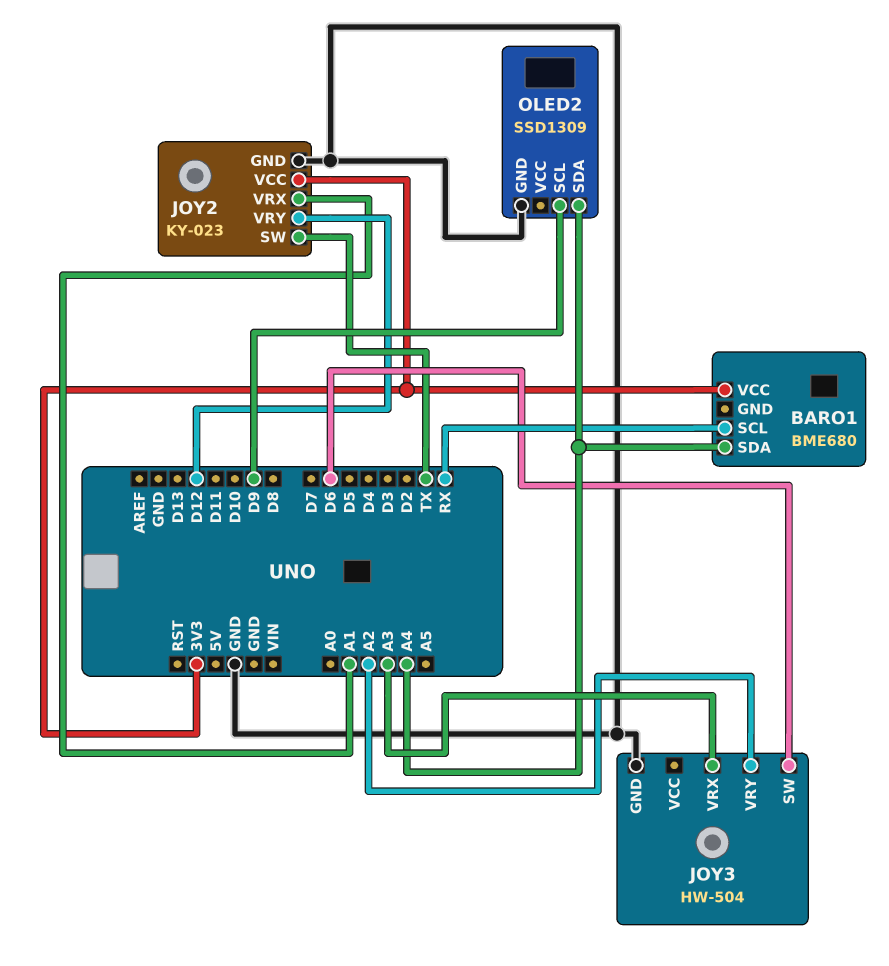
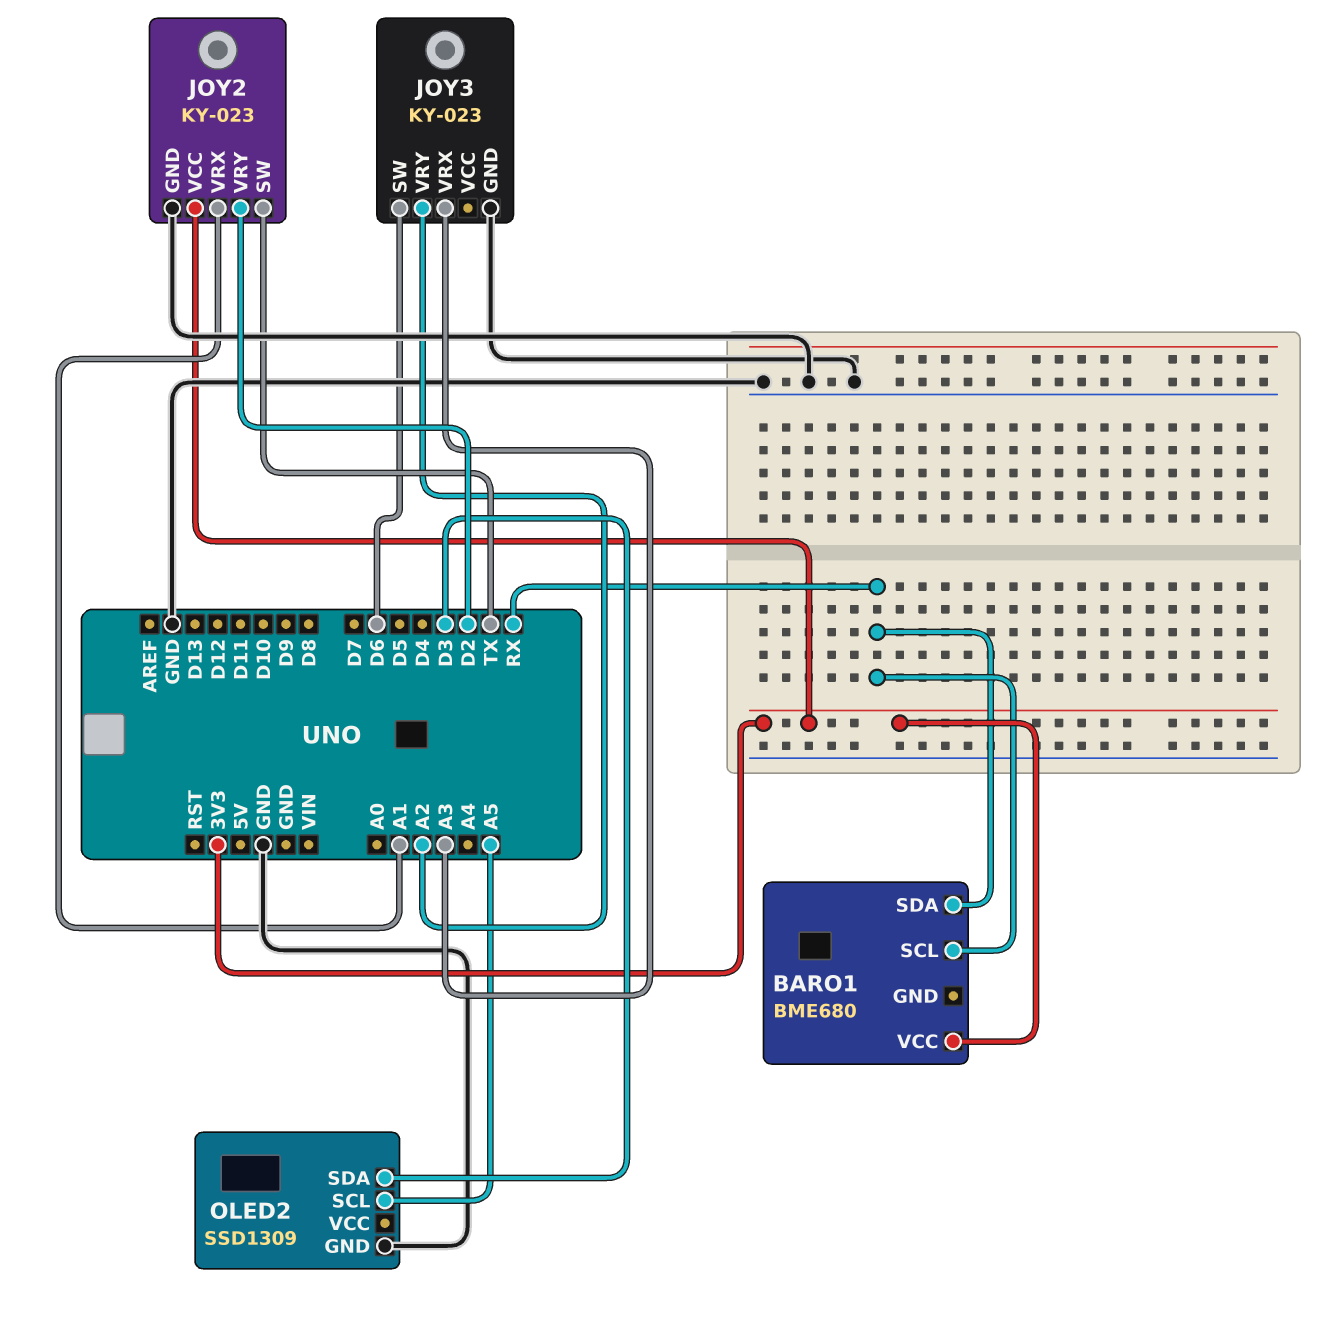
BARO1 pin SDA: A4 -> RX
JOY2 pin VRY: D12 -> D2
JOY3: HW-504 -> KY-023
OLED2 pin SCL: D9 -> A5
OLED2 pin SDA: A4 -> D3

